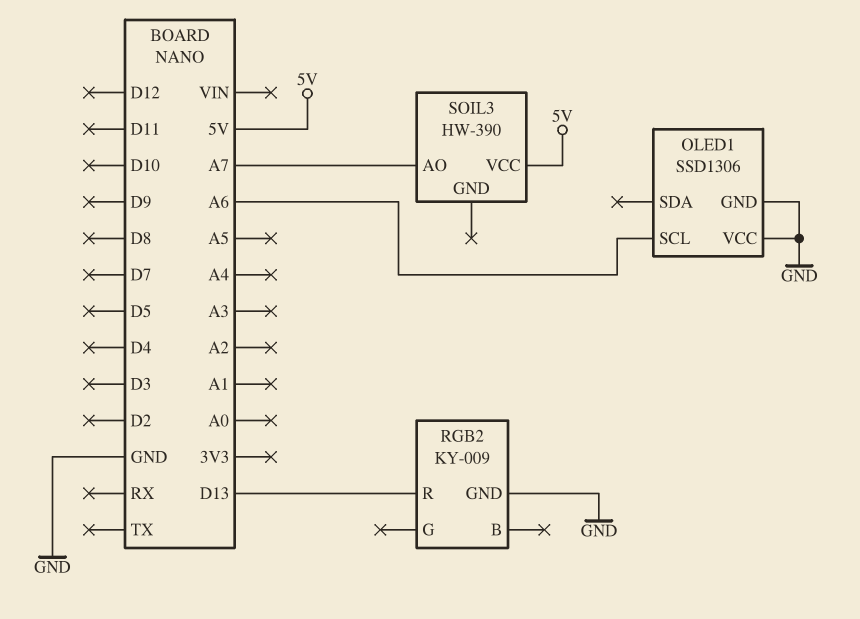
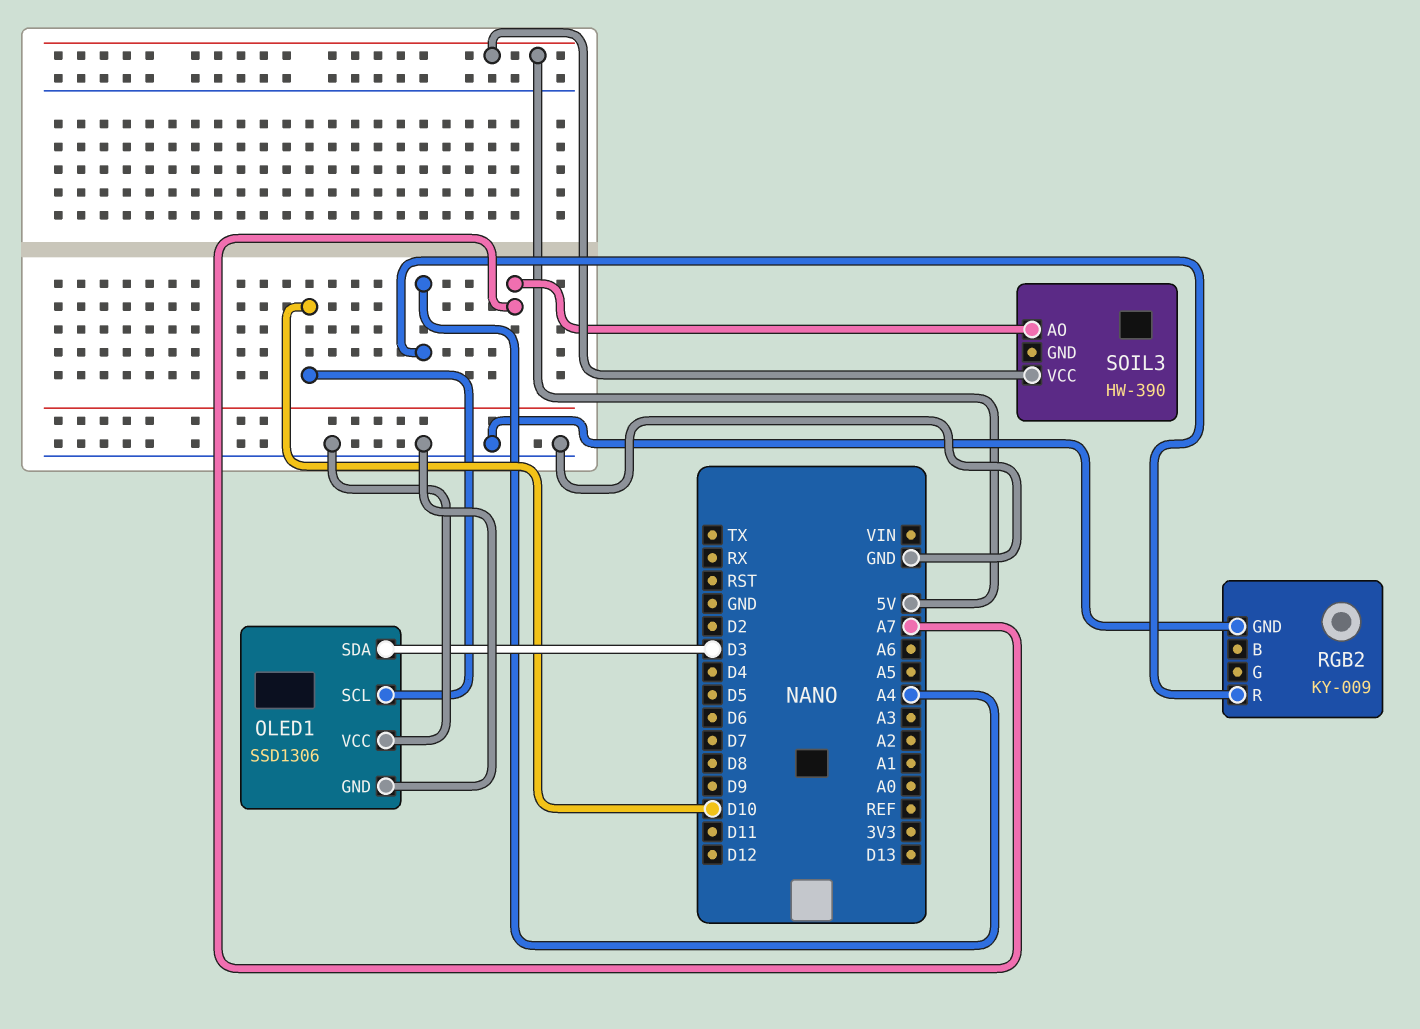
OLED1 pin SCL: A6 -> D10
OLED1 pin SDA: none -> D3
RGB2 pin R: D13 -> A4

